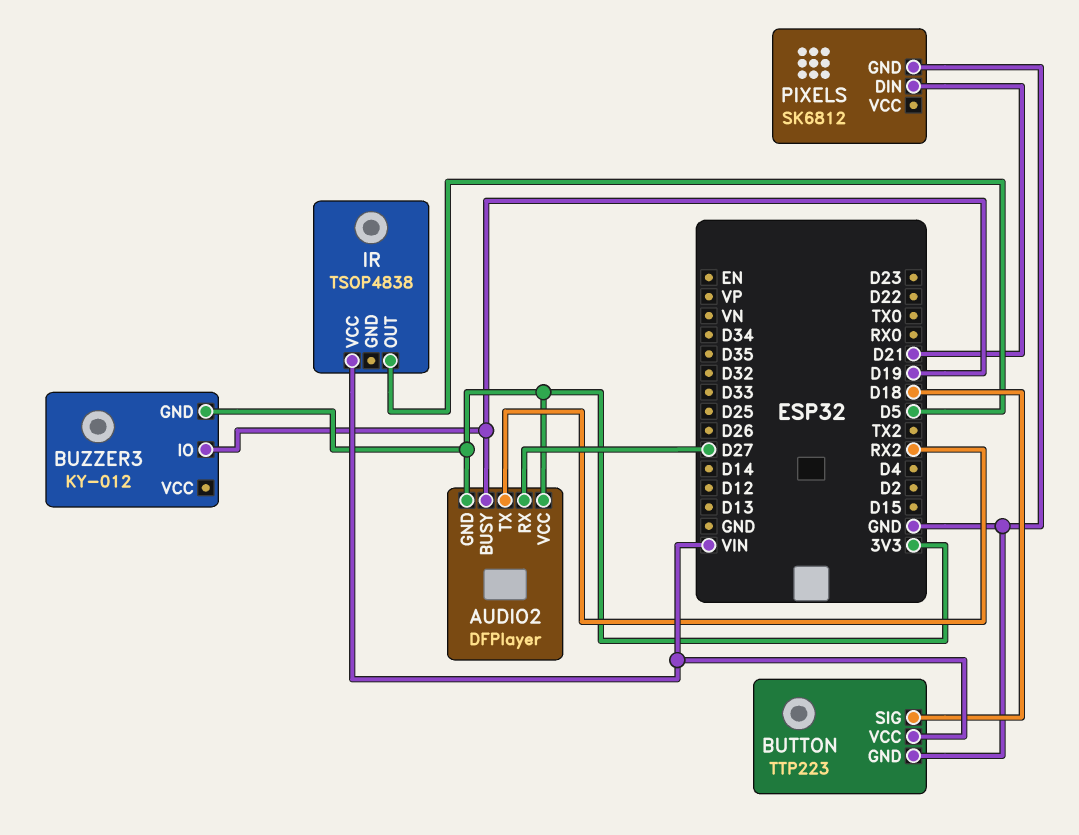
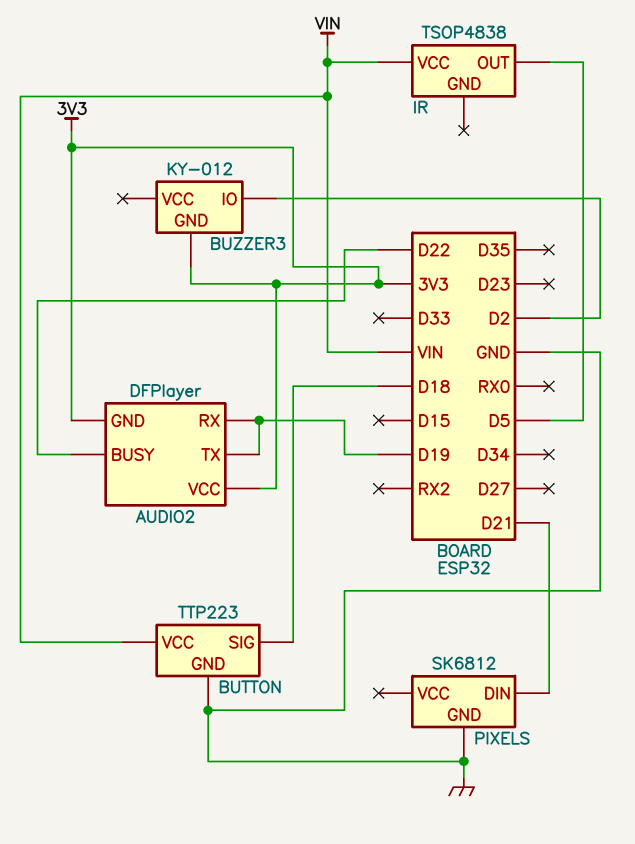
AUDIO2 pin BUSY: D19 -> D22
AUDIO2 pin RX: D27 -> D19
AUDIO2 pin TX: RX2 -> D19
BUZZER3 pin IO: D19 -> D2

